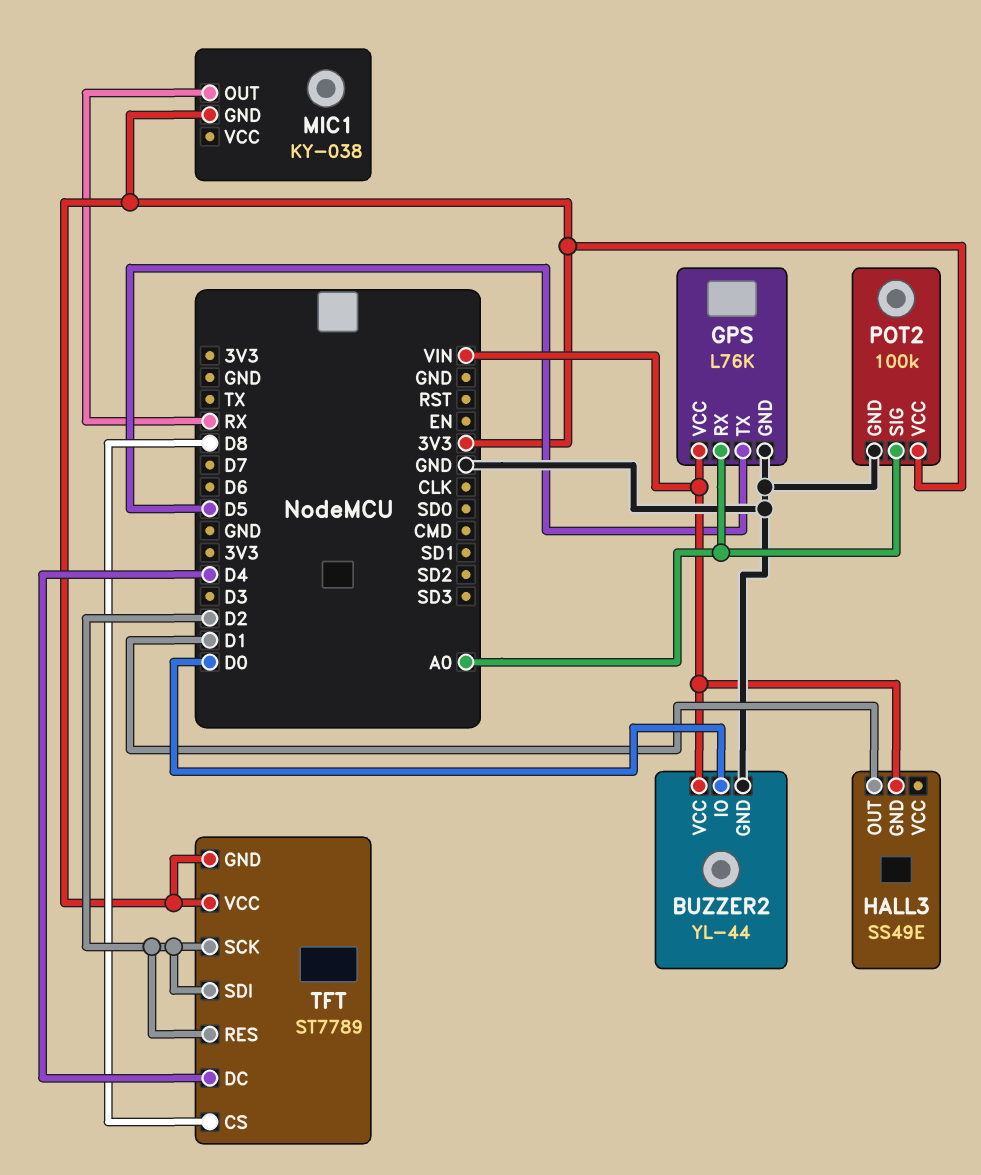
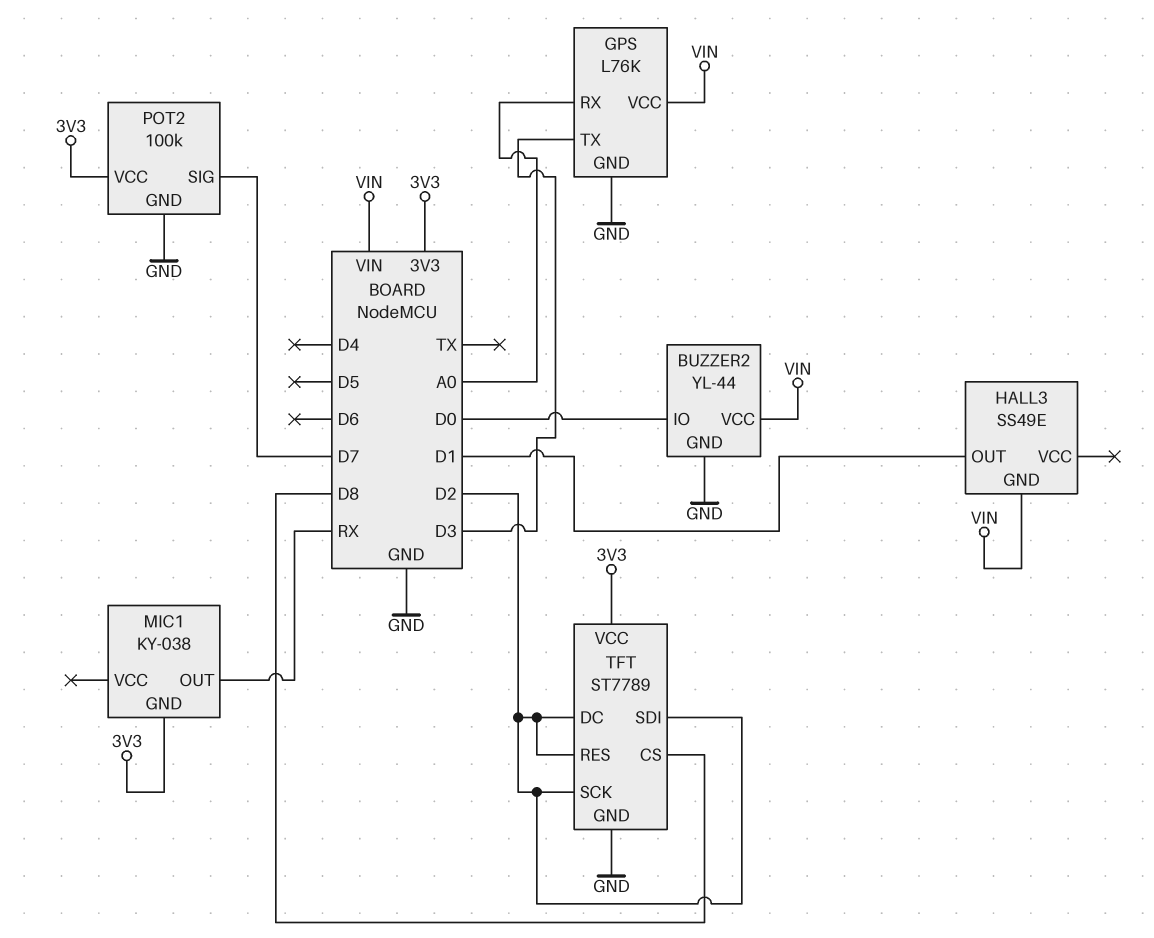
GPS pin TX: D5 -> D3
POT2 pin SIG: A0 -> D7
TFT pin DC: D4 -> D2
TFT pin GND: 3V3 -> GND

